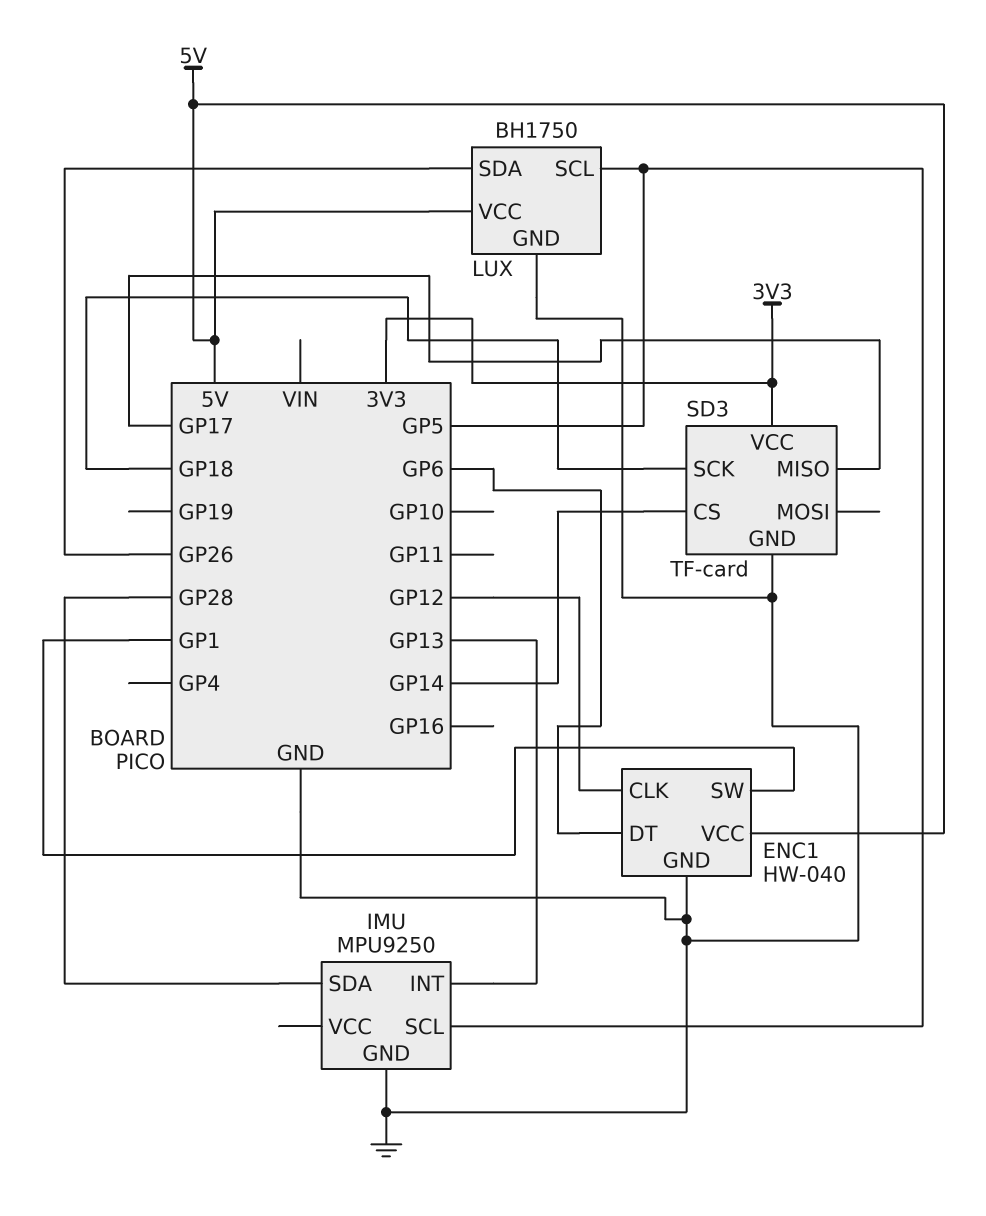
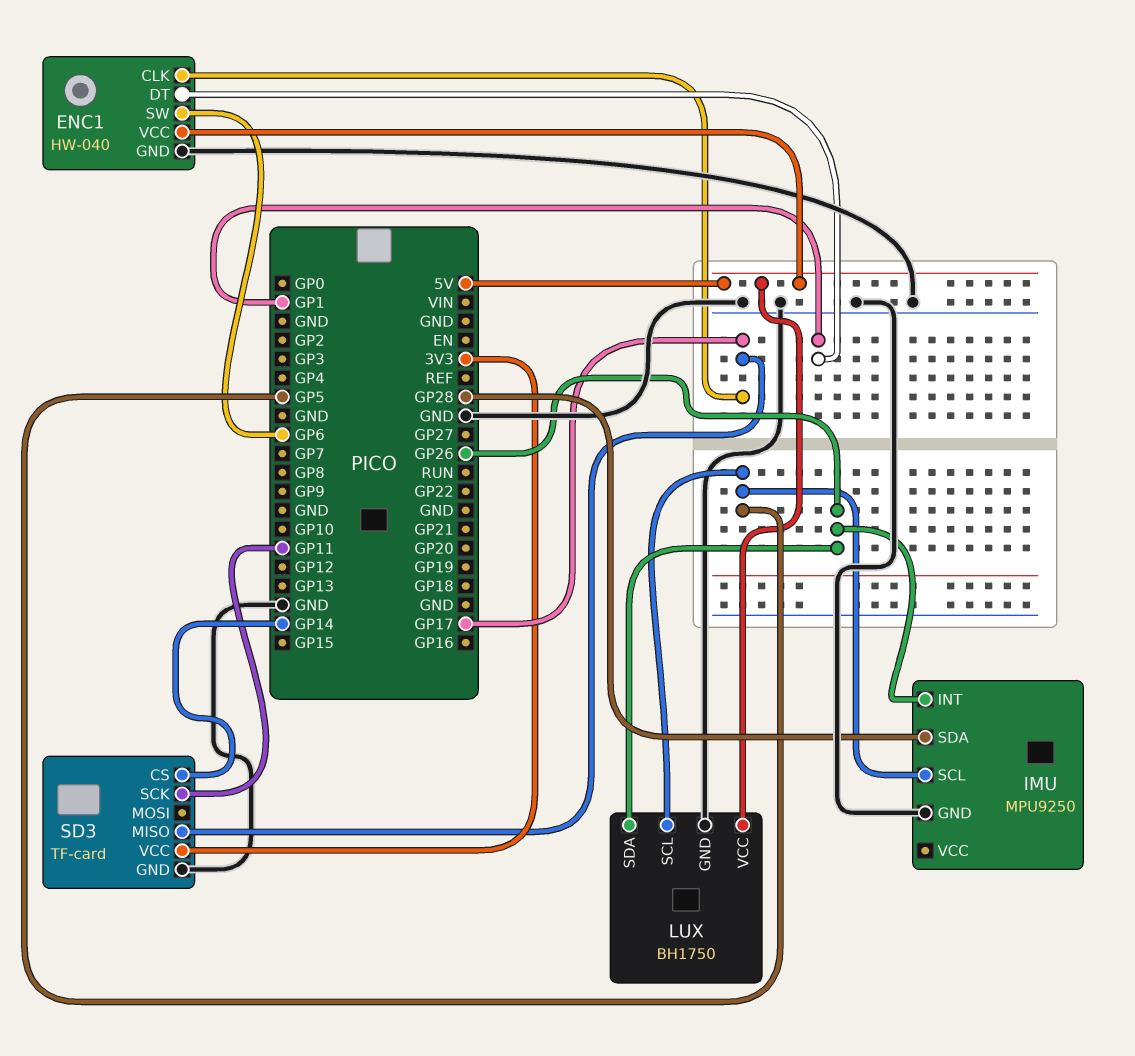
ENC1 pin CLK: GP12 -> GP17
ENC1 pin DT: GP6 -> GP1
ENC1 pin SW: GP1 -> GP6
IMU pin INT: GP13 -> GP26
SD3 pin SCK: GP18 -> GP11

